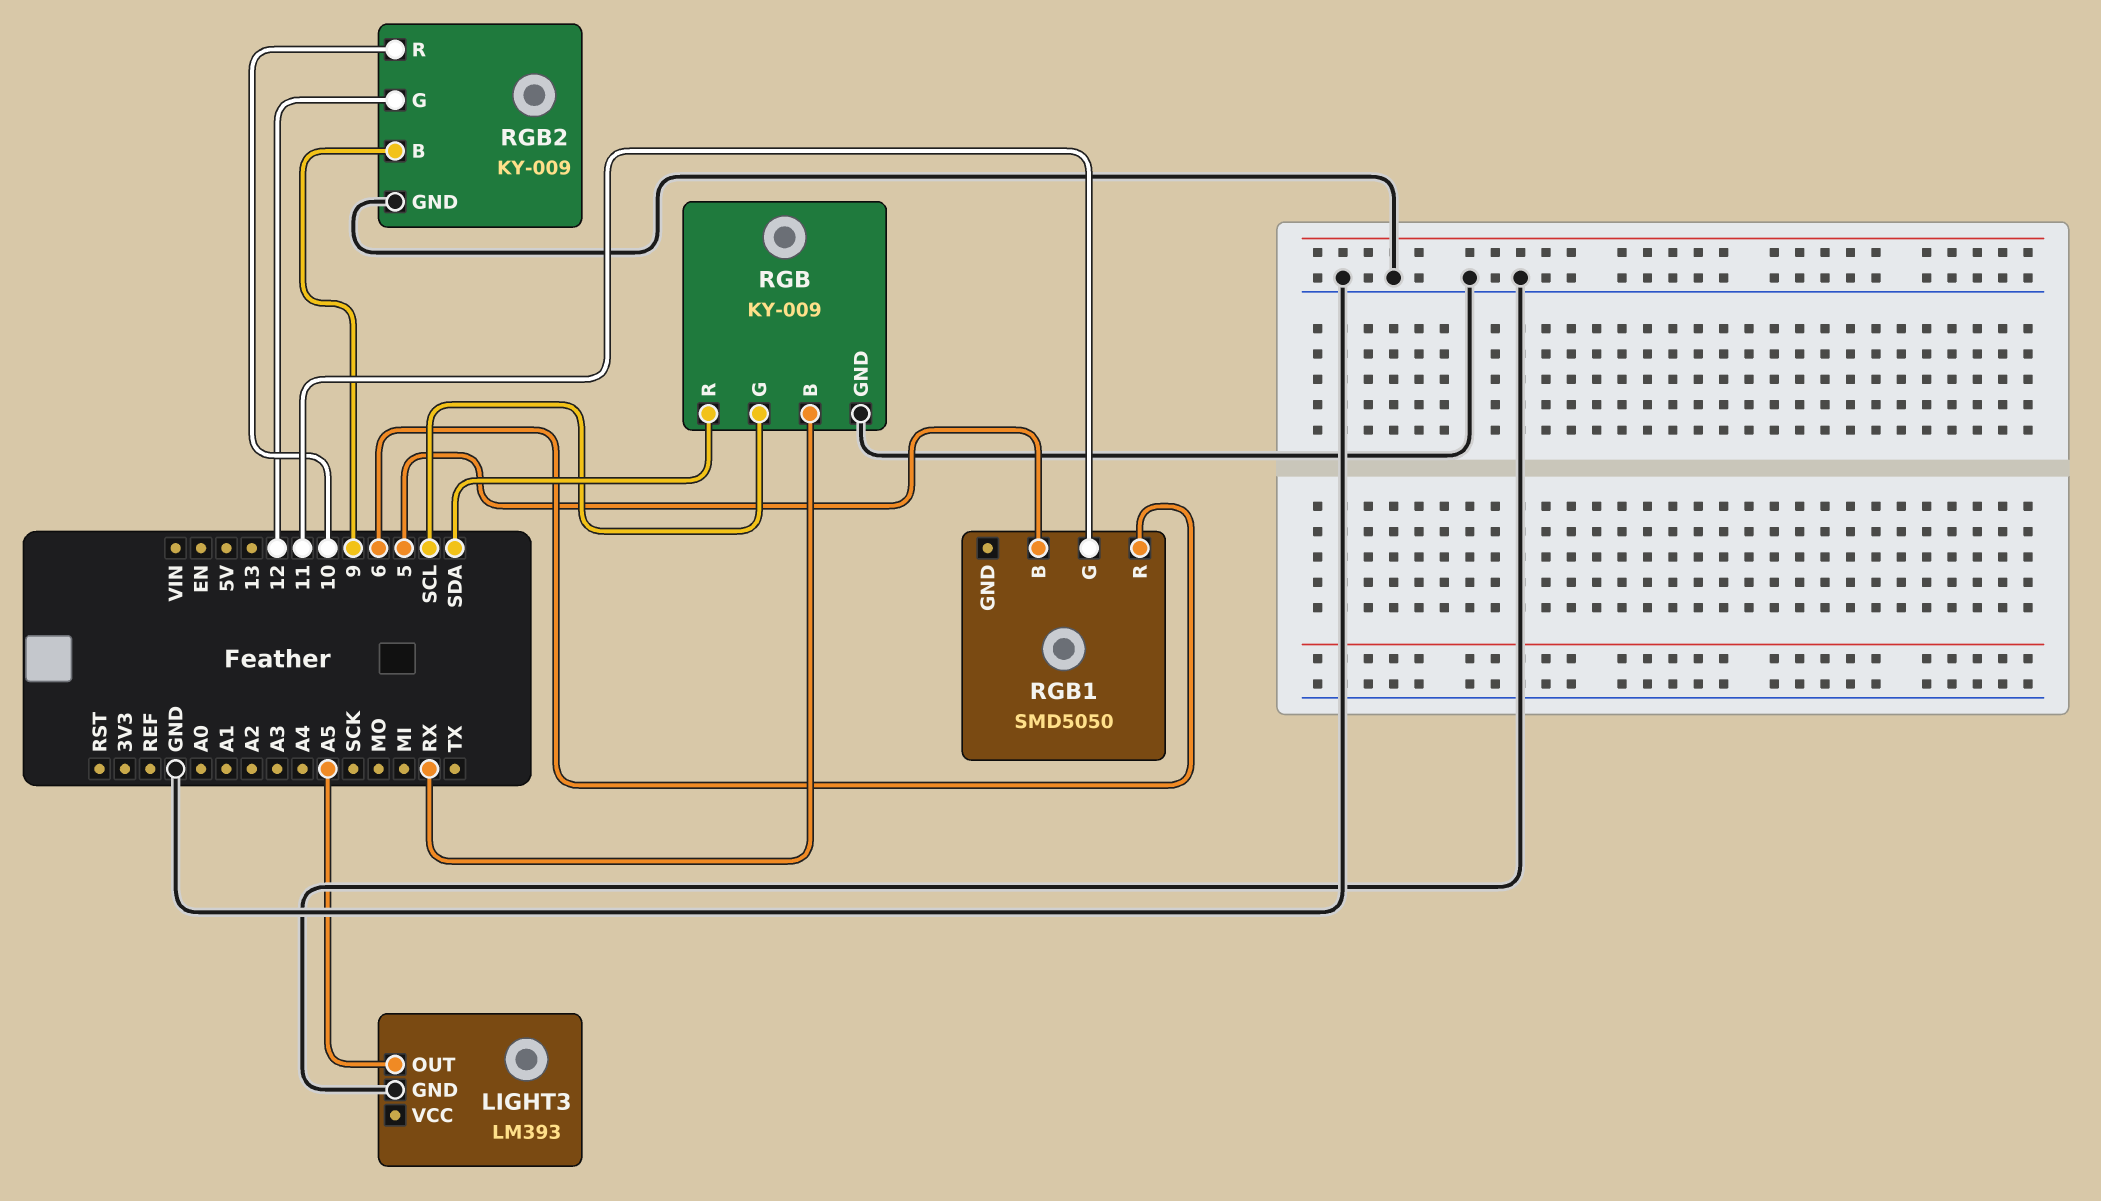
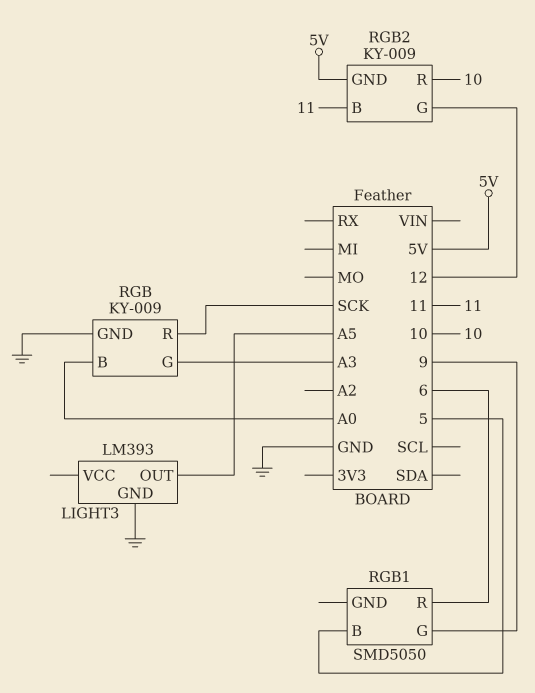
RGB pin B: RX -> A0
RGB pin G: SCL -> A3
RGB pin R: SDA -> SCK
RGB1 pin G: 11 -> 9
RGB2 pin B: 9 -> 11
RGB2 pin GND: GND -> 5V

